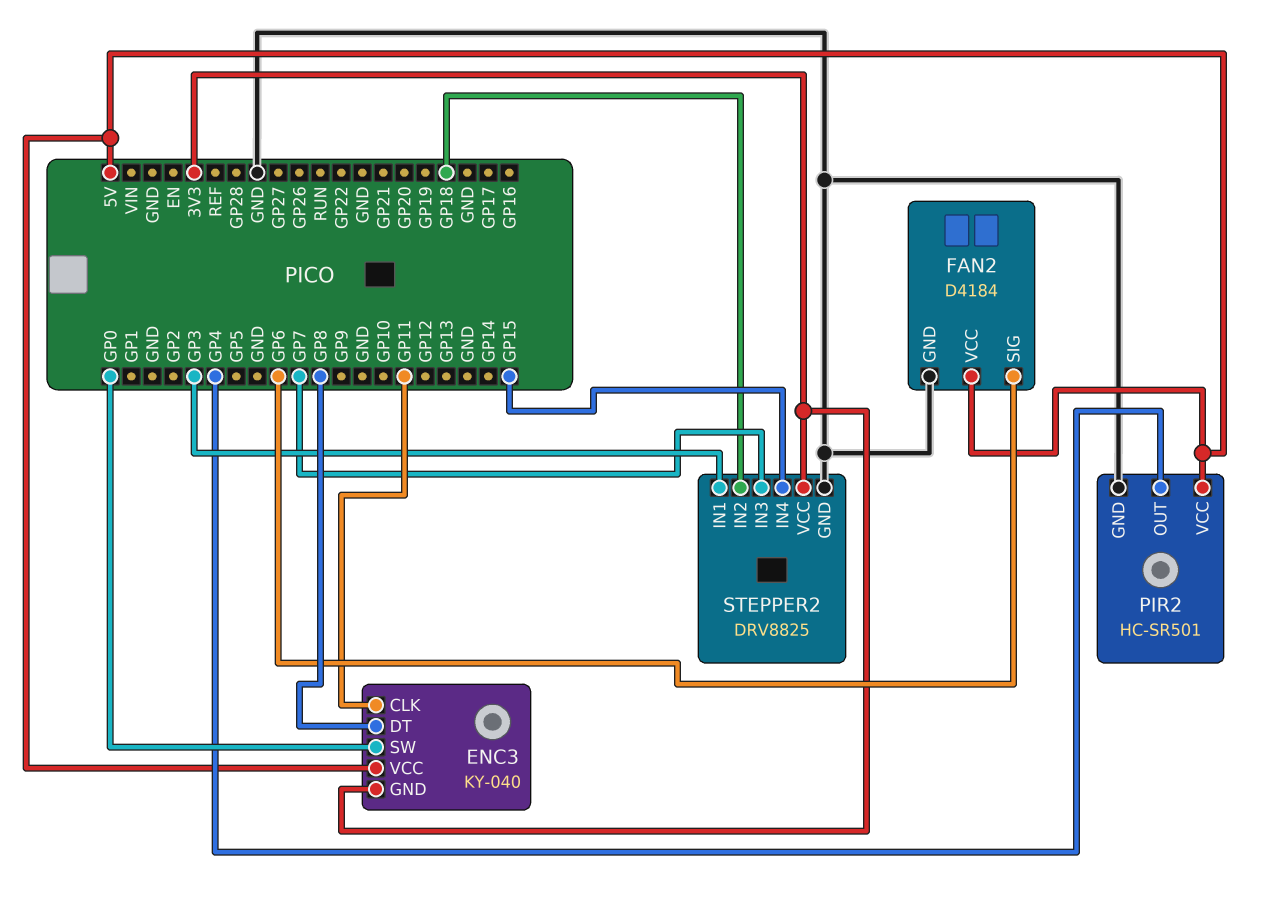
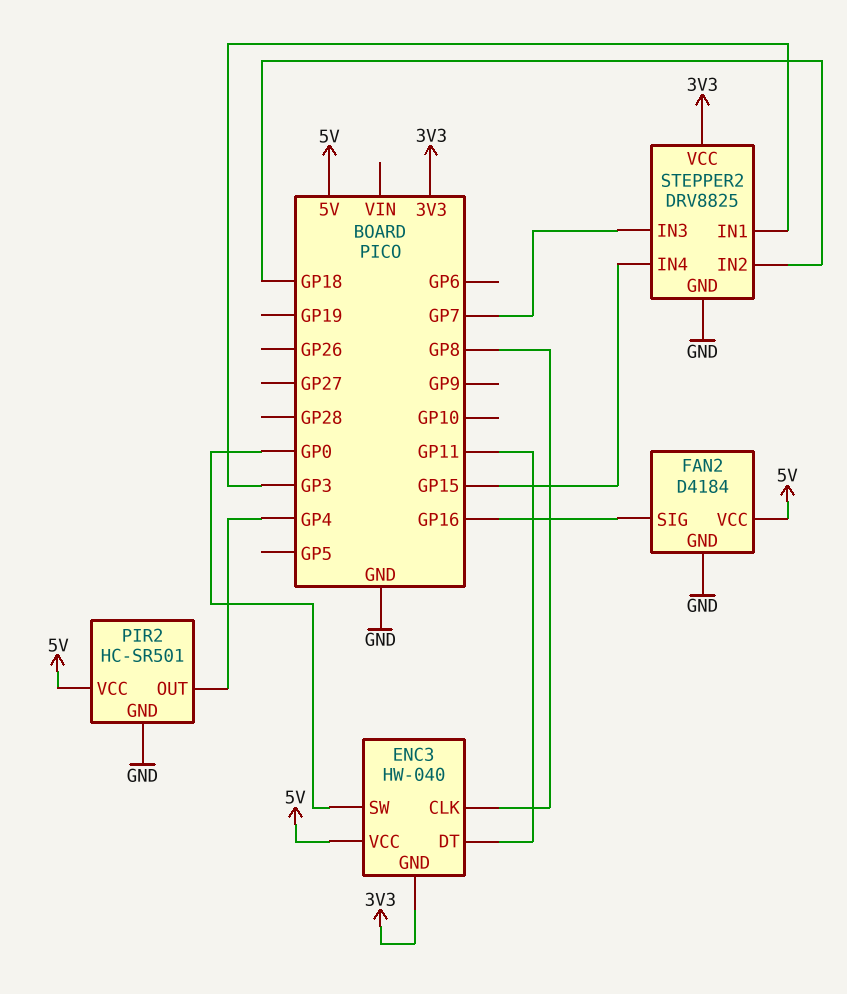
ENC3: KY-040 -> HW-040
ENC3 pin CLK: GP11 -> GP8
ENC3 pin DT: GP8 -> GP11
FAN2 pin SIG: GP6 -> GP16

